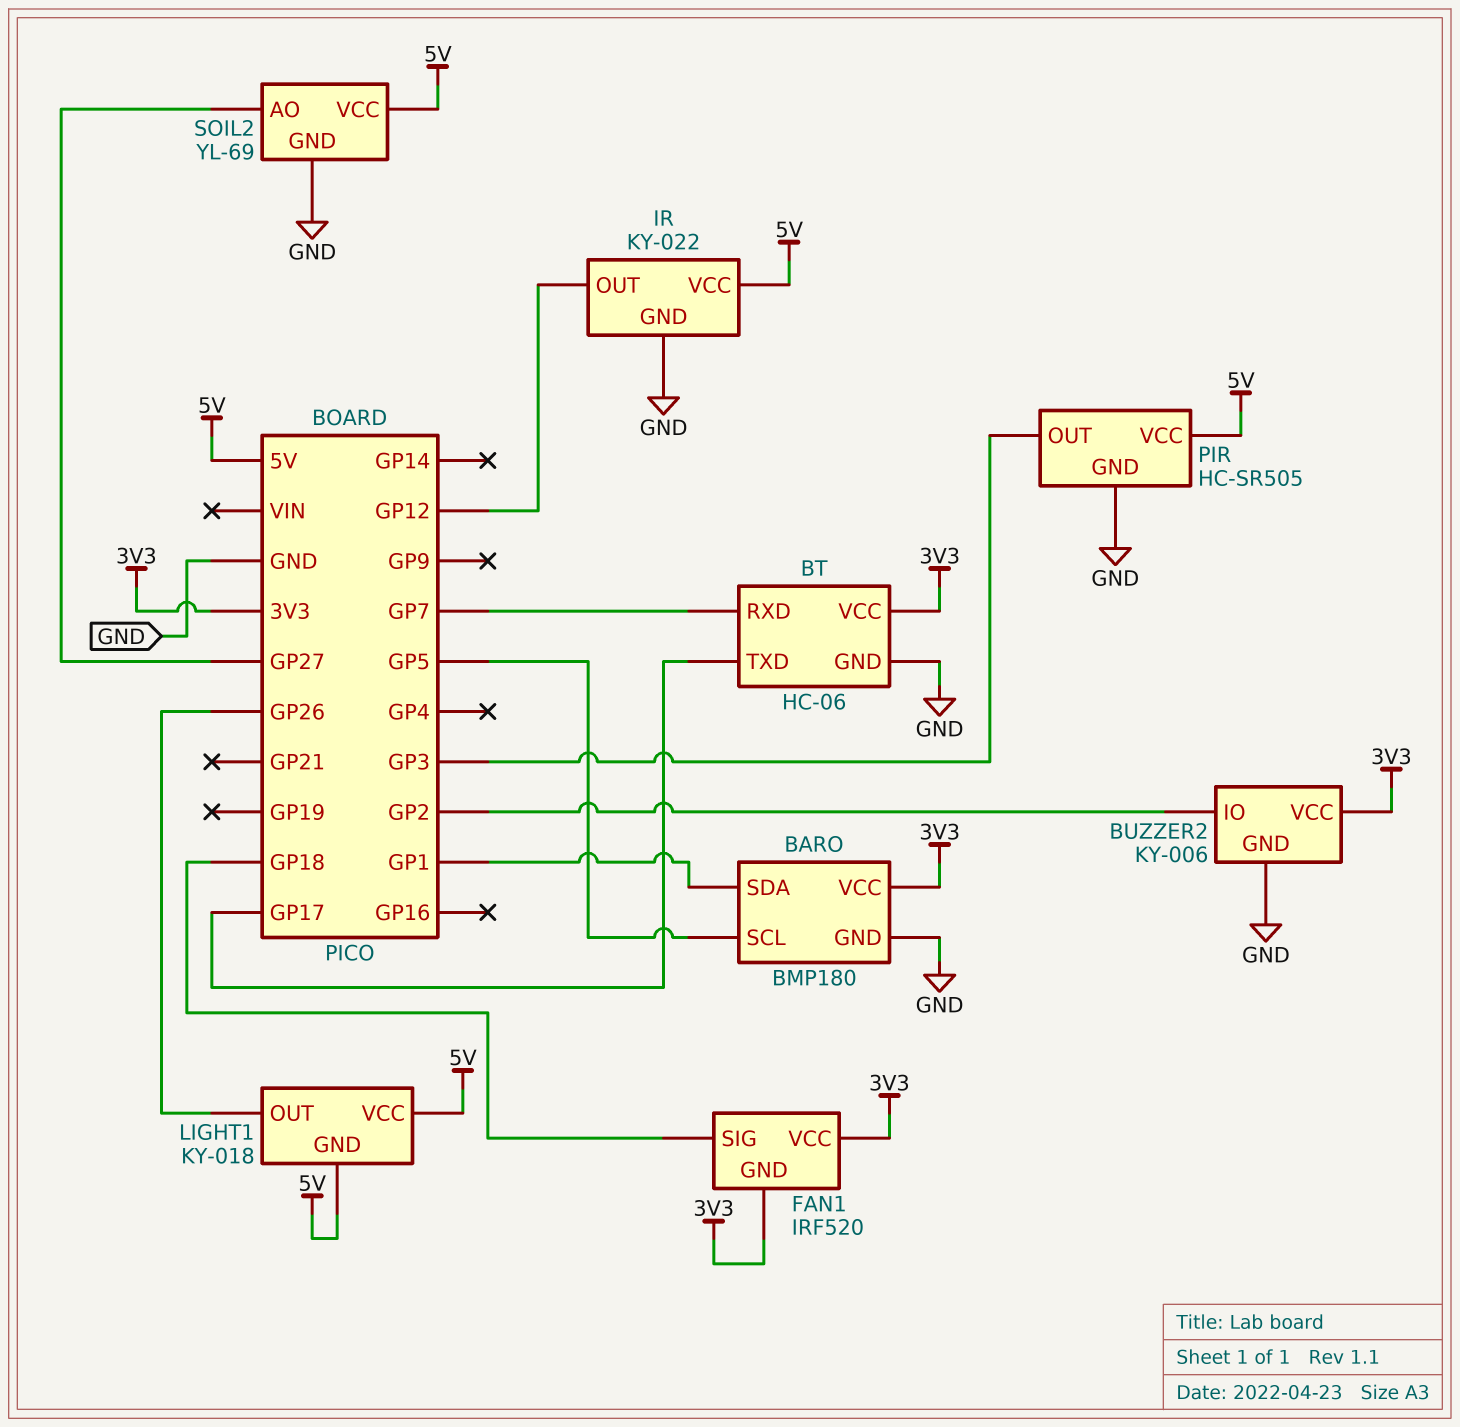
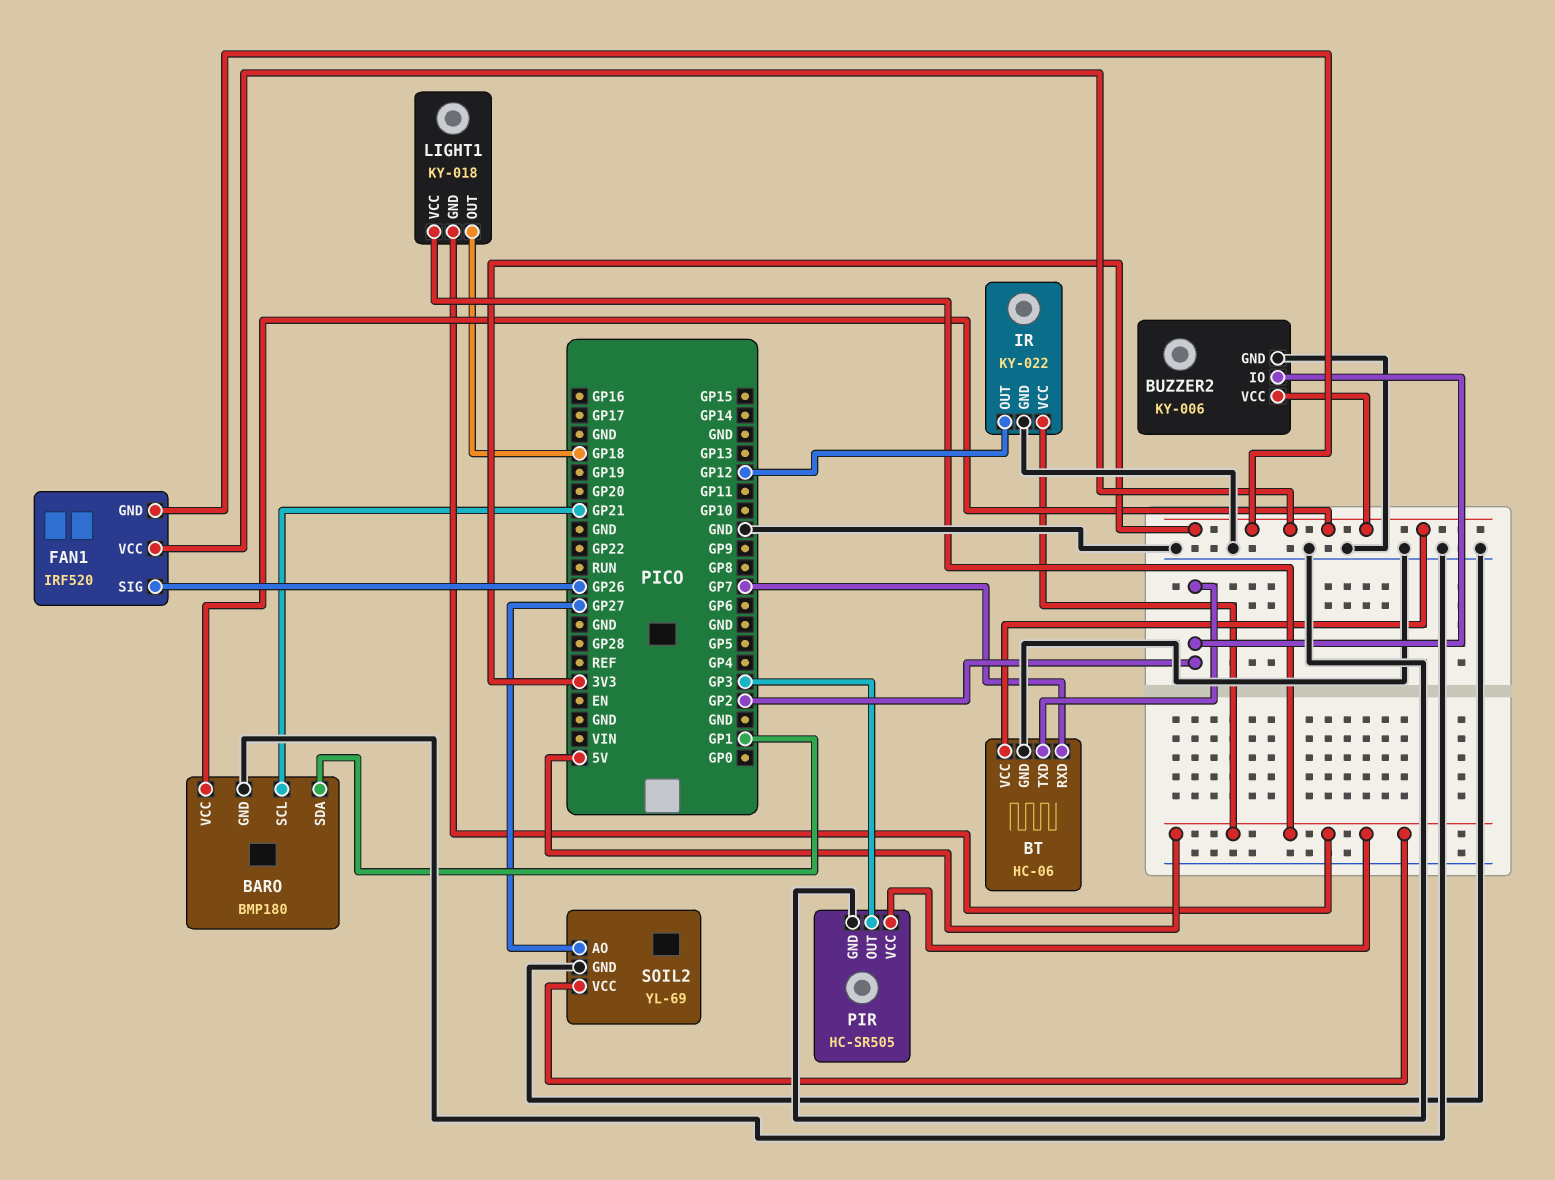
BARO pin SCL: GP5 -> GP21
BT pin TXD: GP17 -> GP2
FAN1 pin SIG: GP18 -> GP26
LIGHT1 pin OUT: GP26 -> GP18

